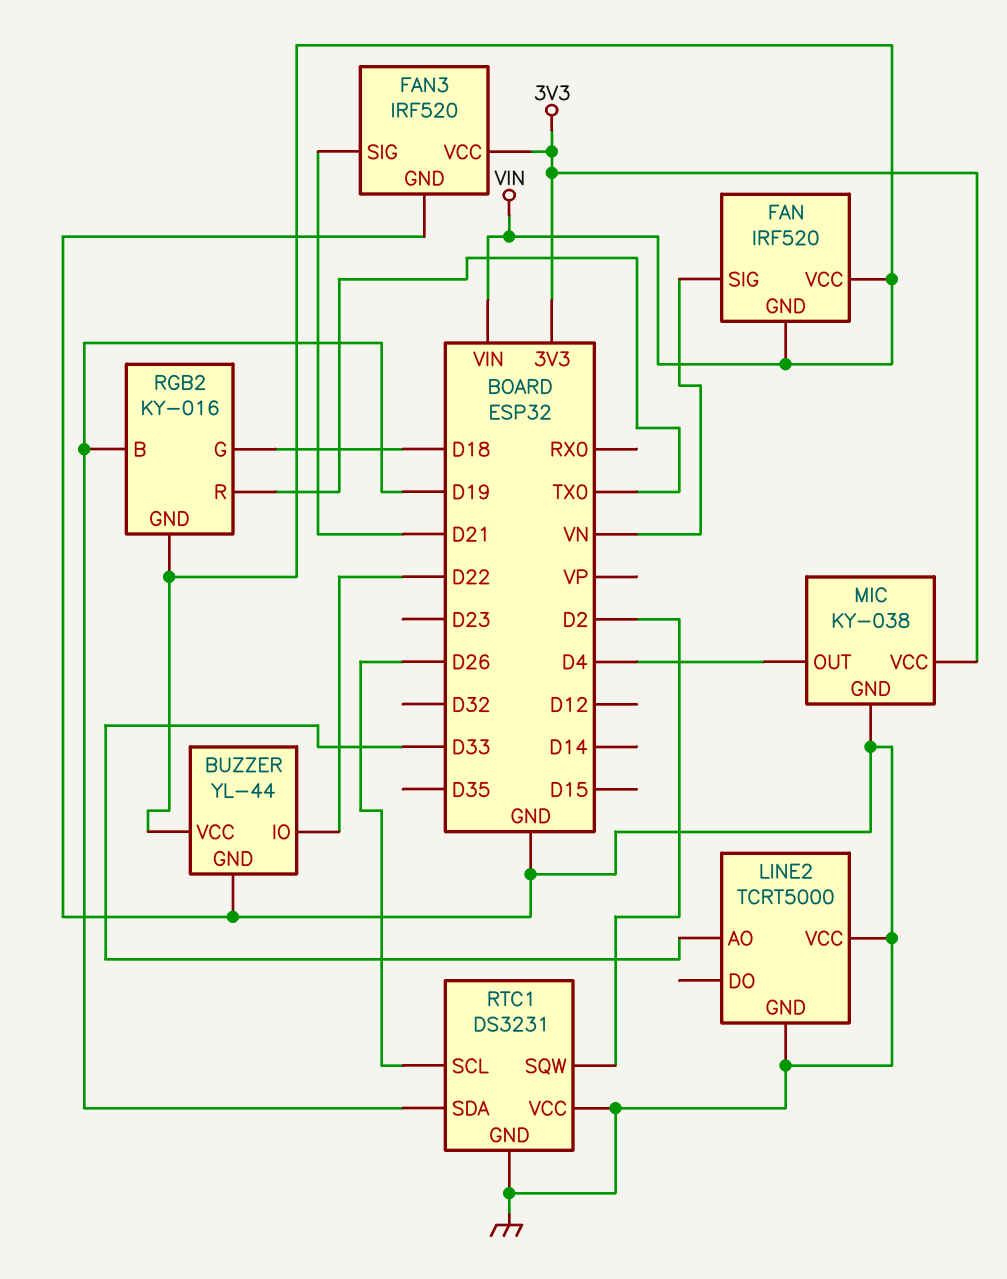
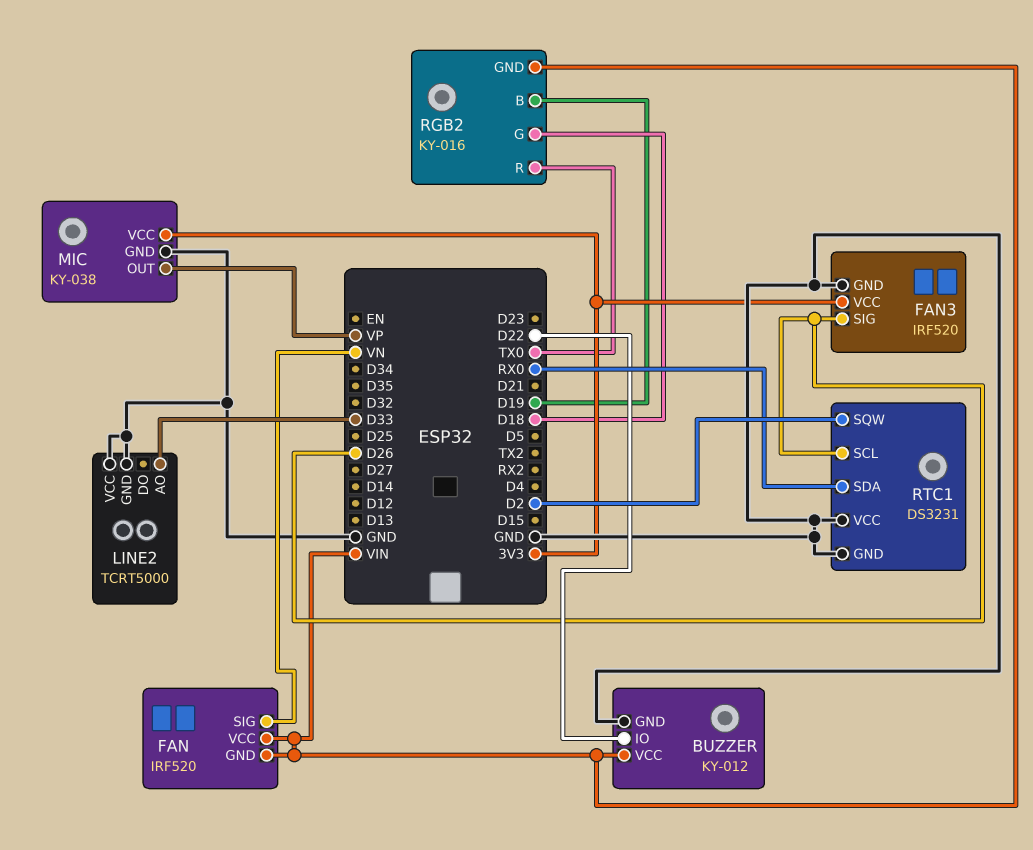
BUZZER: YL-44 -> KY-012
FAN3 pin SIG: D21 -> D26
MIC pin OUT: D4 -> VP
RTC1 pin SDA: D19 -> RX0

